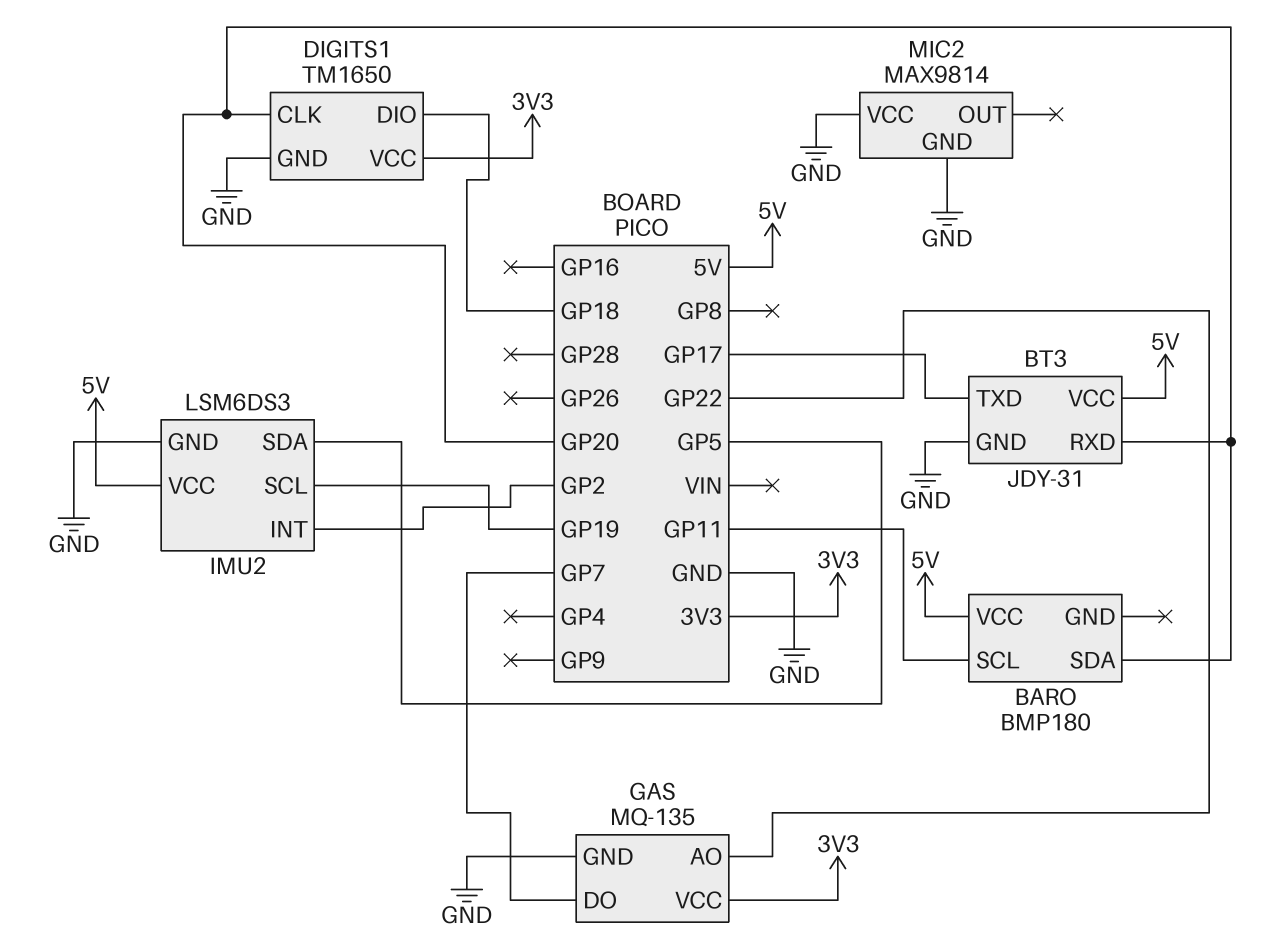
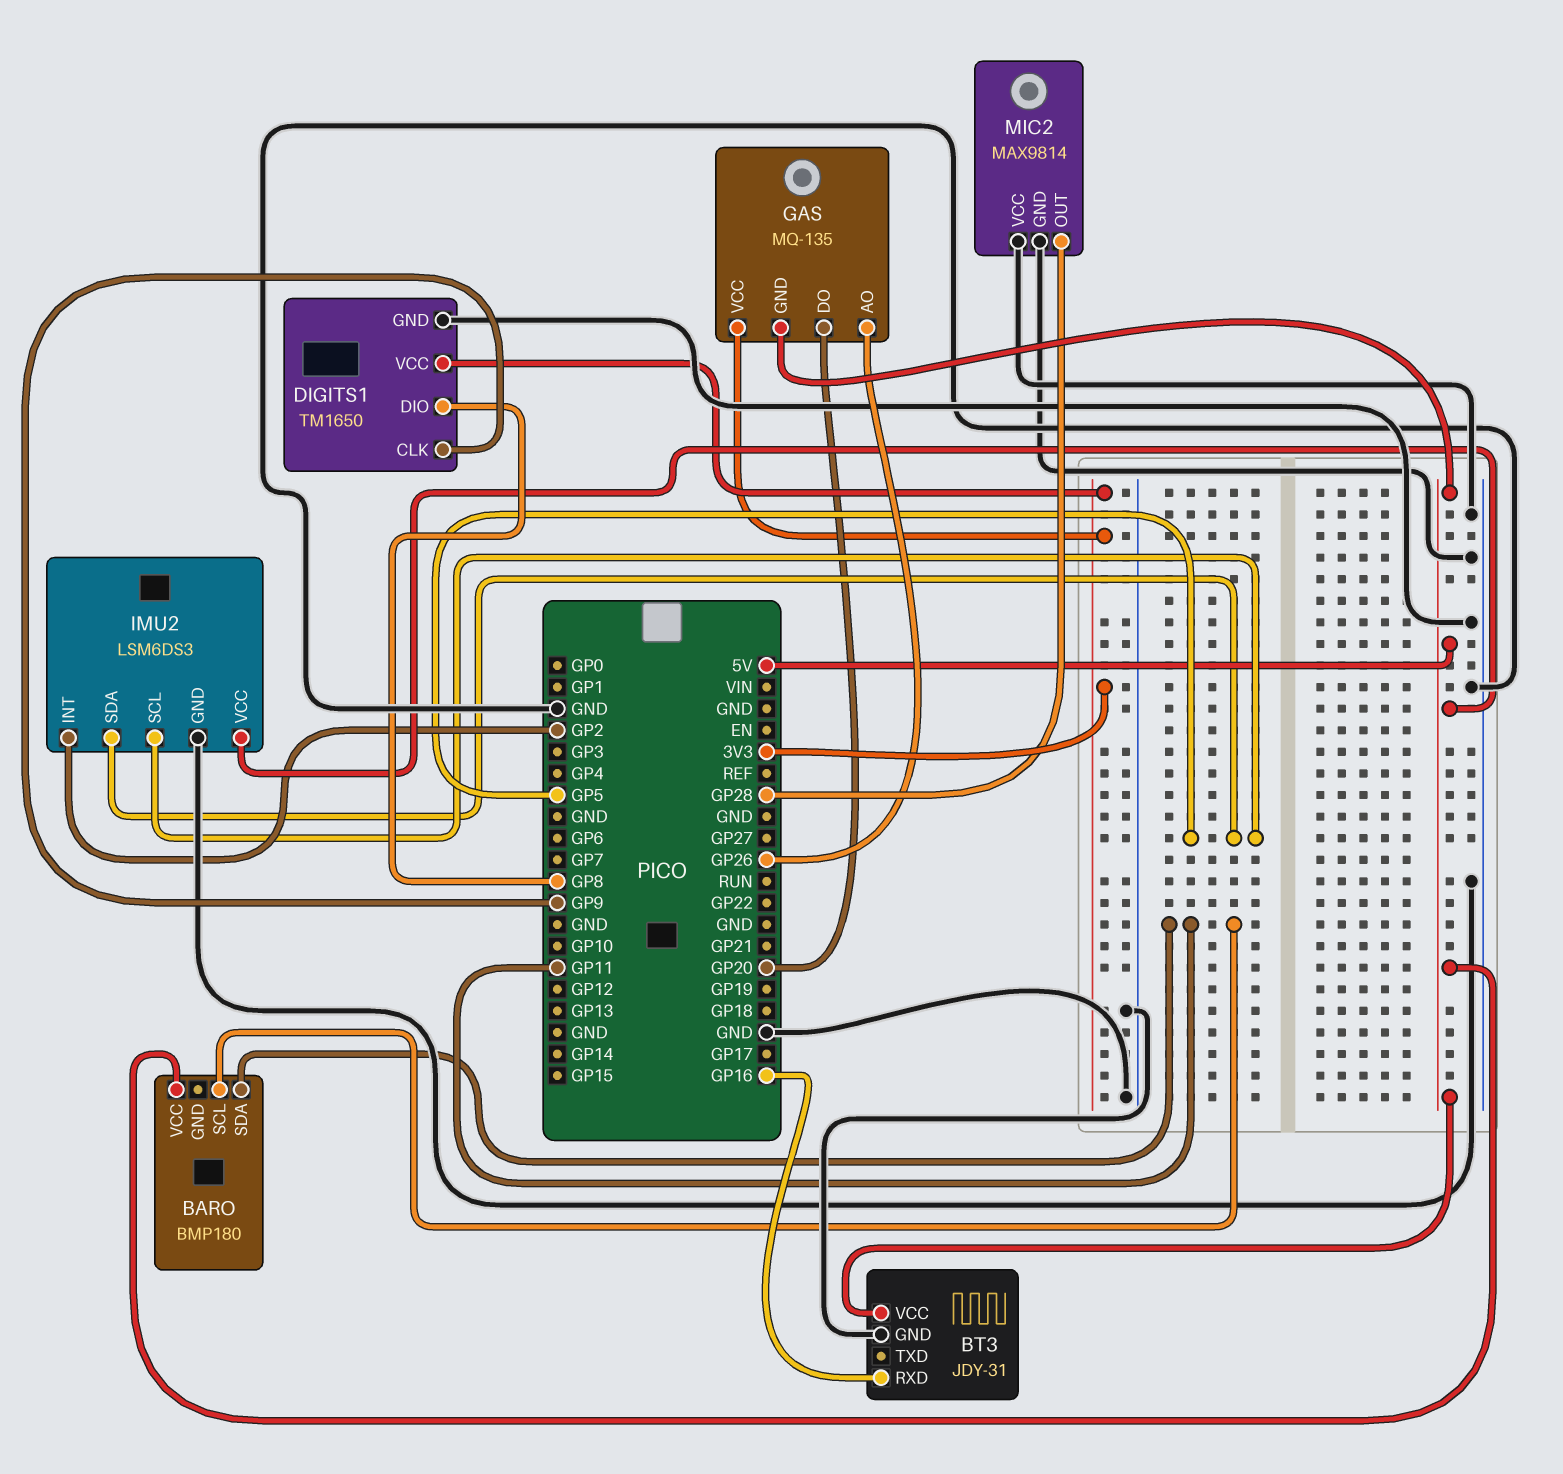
BARO pin SDA: GP20 -> GP11
BT3 pin RXD: GP20 -> GP16
BT3 pin TXD: GP17 -> none
DIGITS1 pin CLK: GP20 -> GP9
DIGITS1 pin DIO: GP18 -> GP8
GAS pin AO: GP22 -> GP26
GAS pin DO: GP7 -> GP20
GAS pin GND: GND -> 5V
IMU2 pin SCL: GP19 -> GP5
MIC2 pin OUT: none -> GP28

